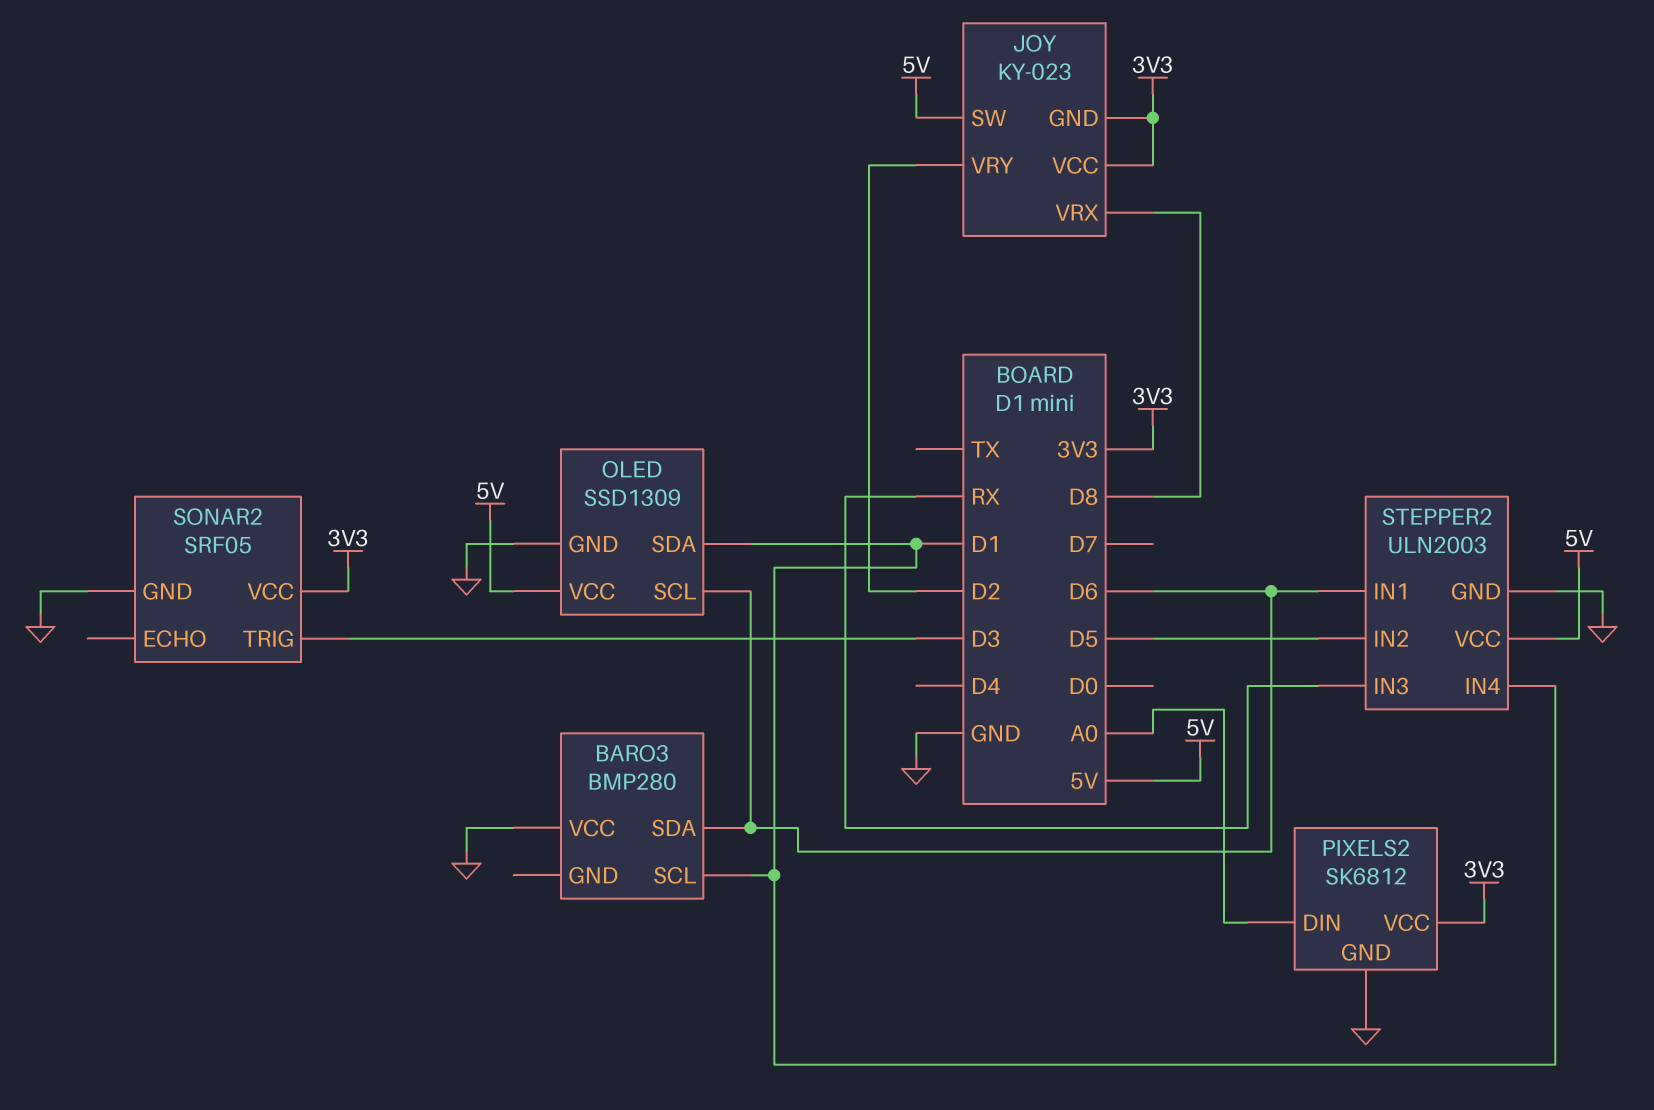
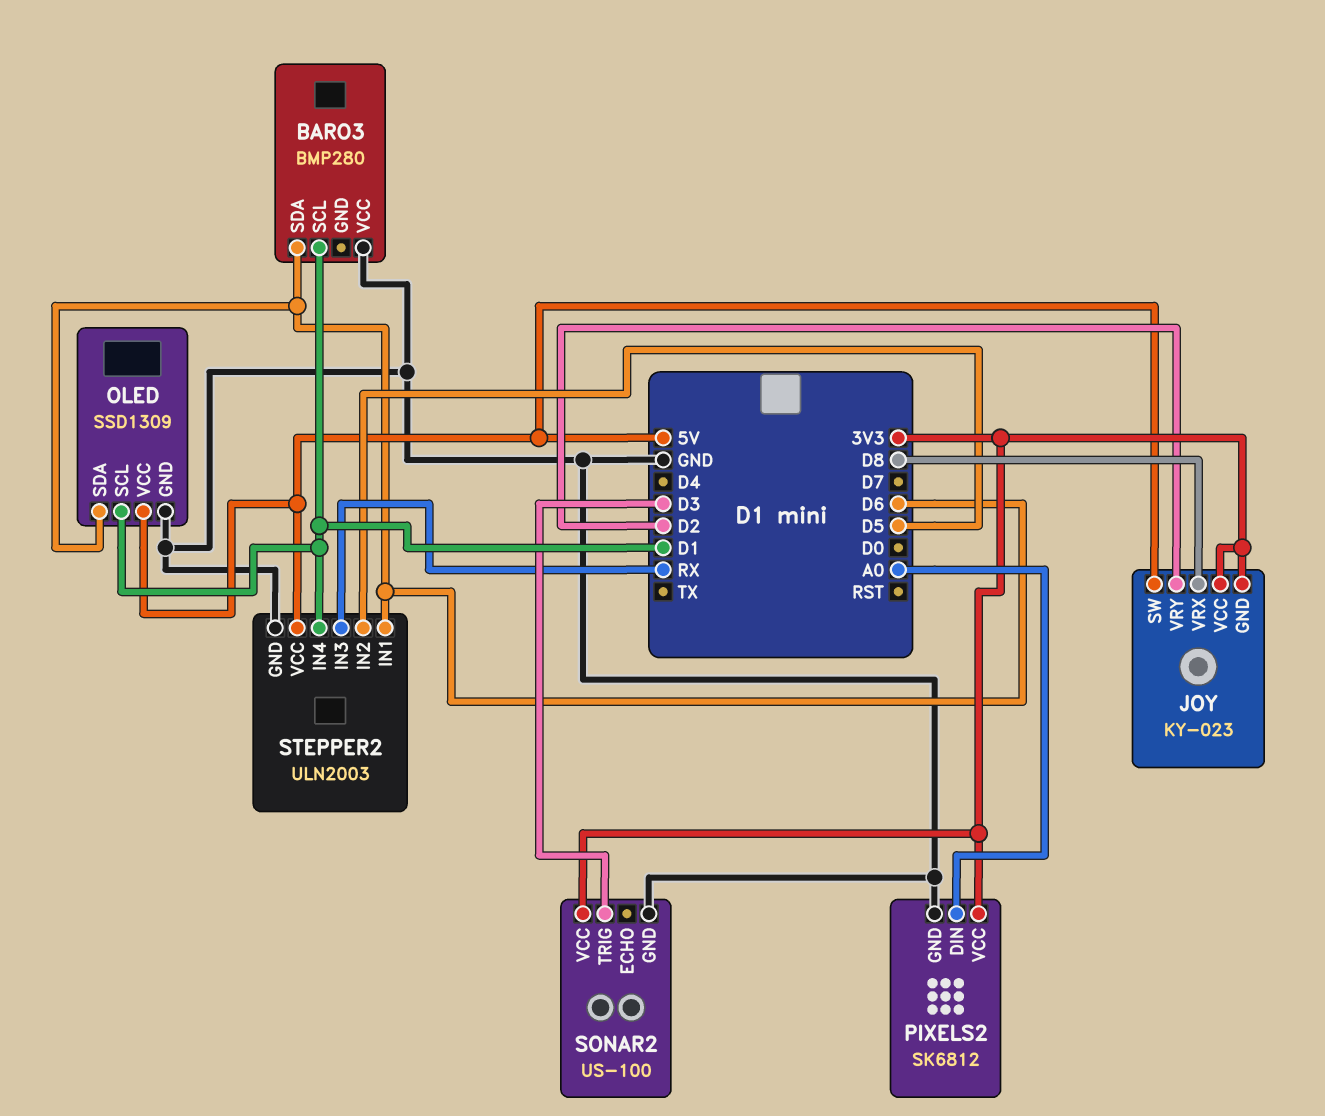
OLED pin SCL: D6 -> D1
OLED pin SDA: D1 -> D6
SONAR2: SRF05 -> US-100

